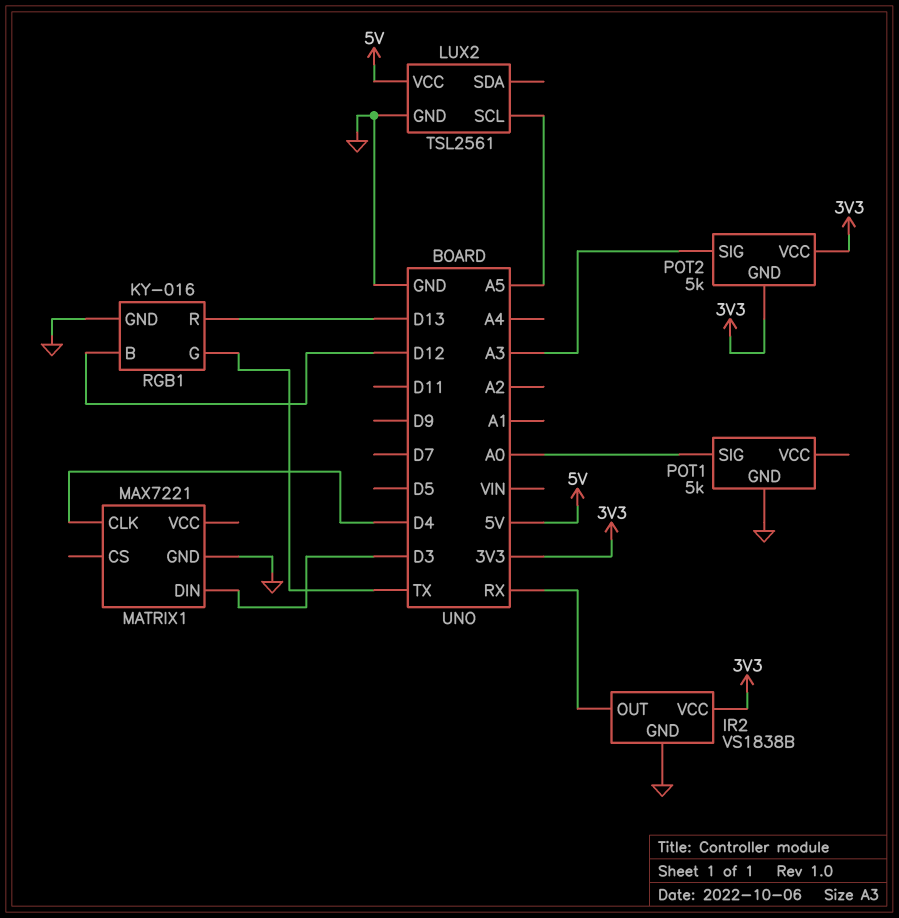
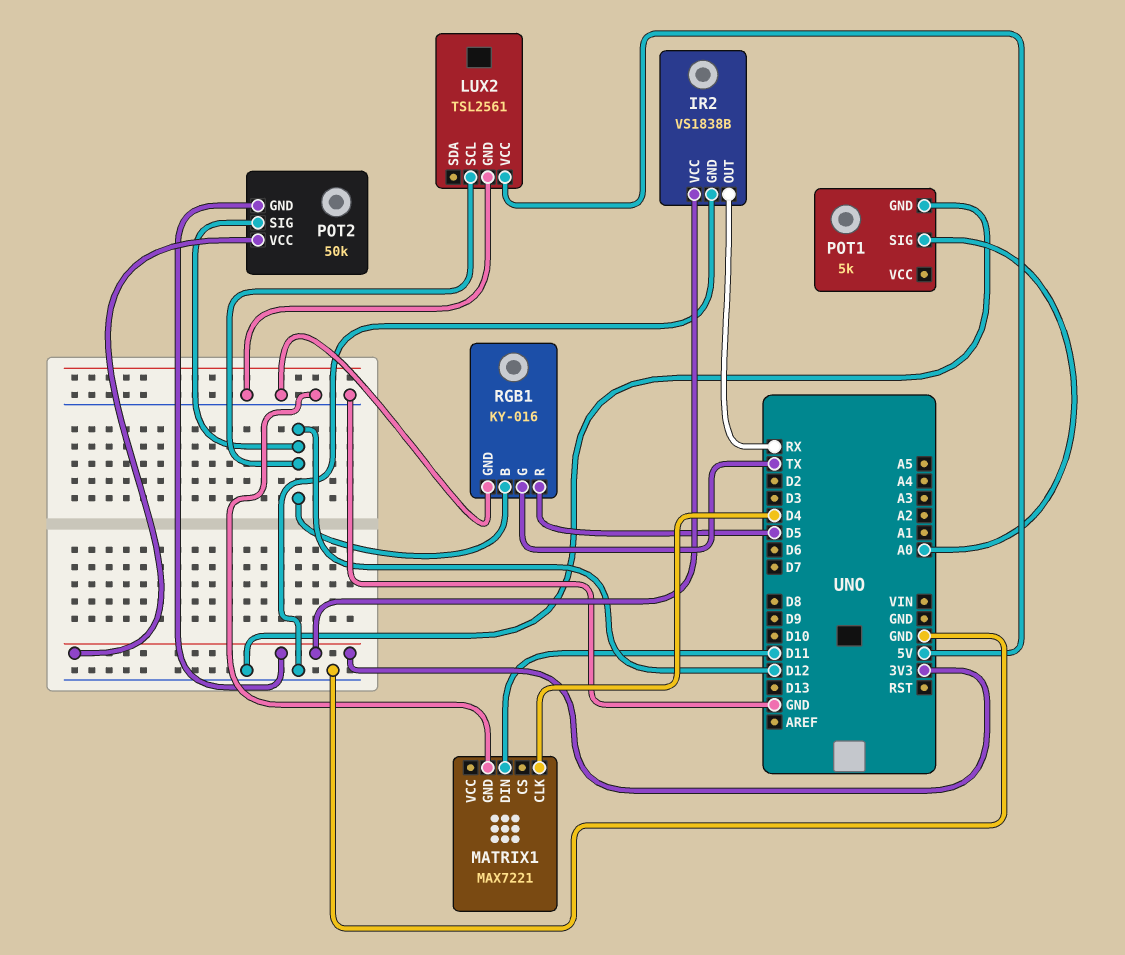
LUX2 pin SCL: A5 -> D12
MATRIX1 pin DIN: D3 -> D11
POT2: 5k -> 50k
POT2 pin SIG: A3 -> D12
RGB1 pin R: D13 -> D5

